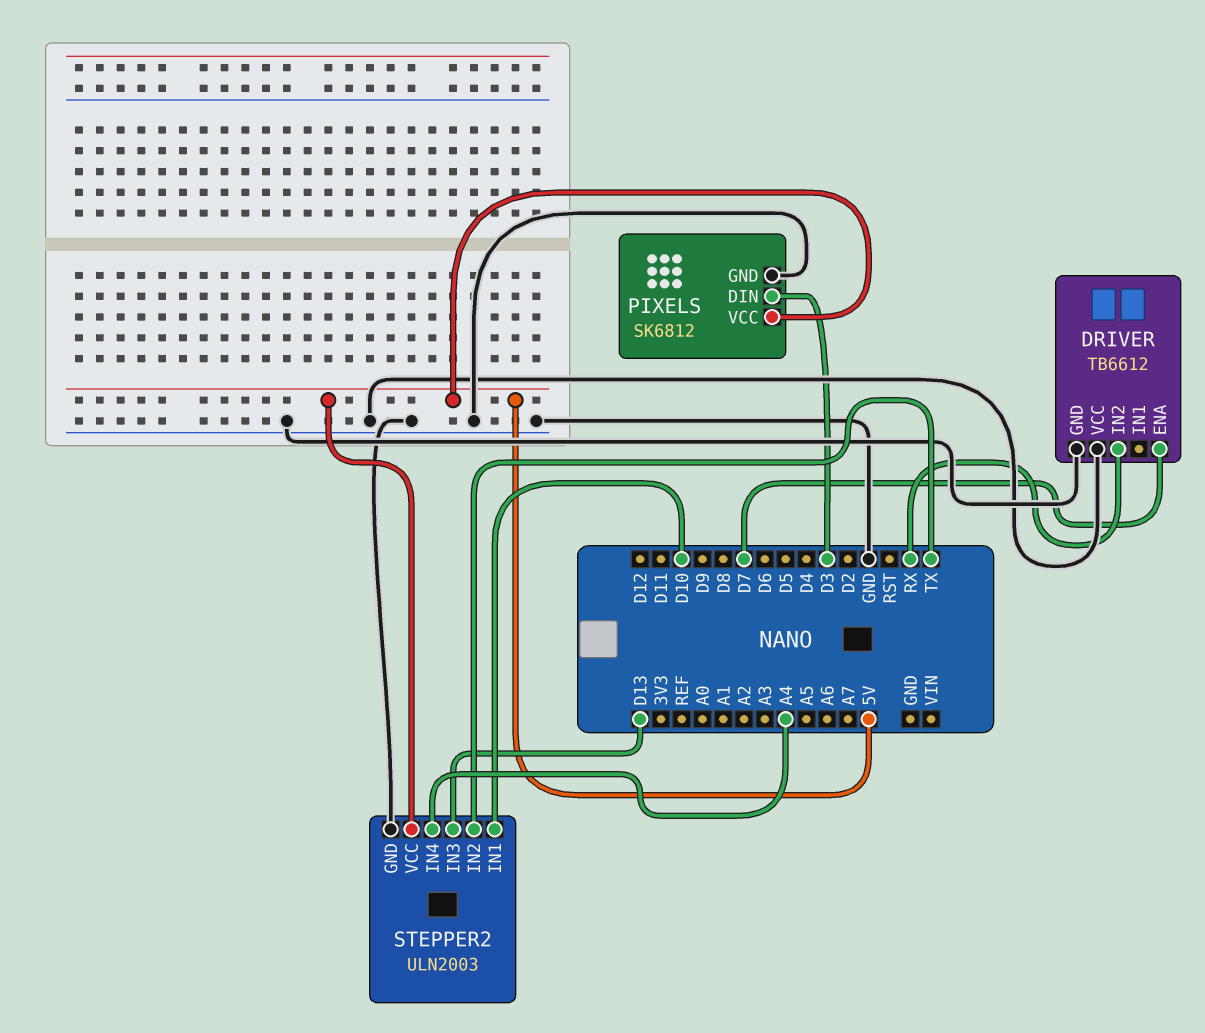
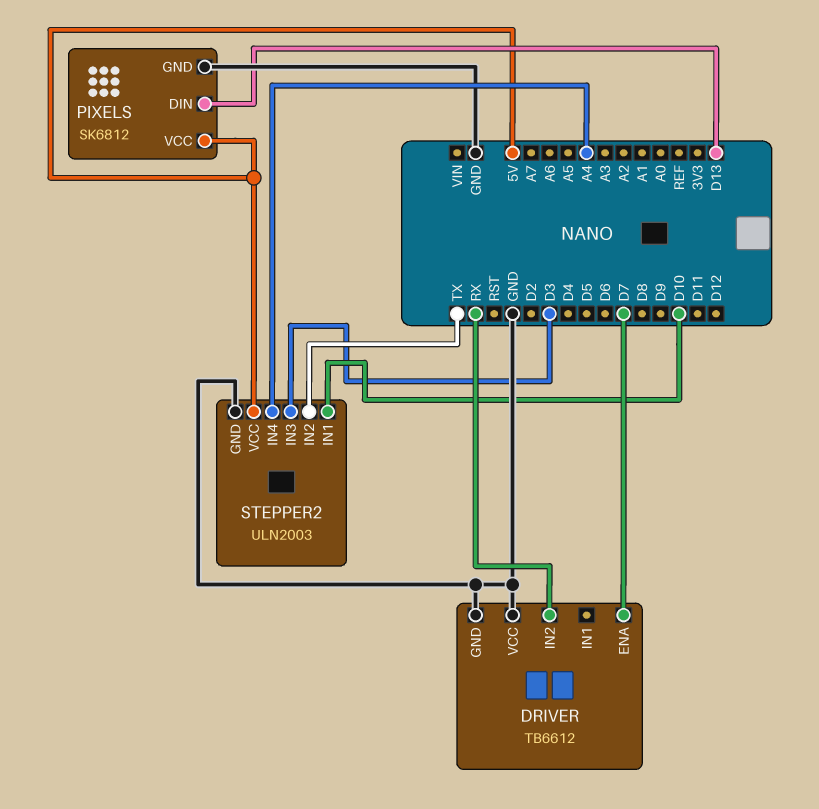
PIXELS pin DIN: D3 -> D13
STEPPER2 pin IN3: D13 -> D3

